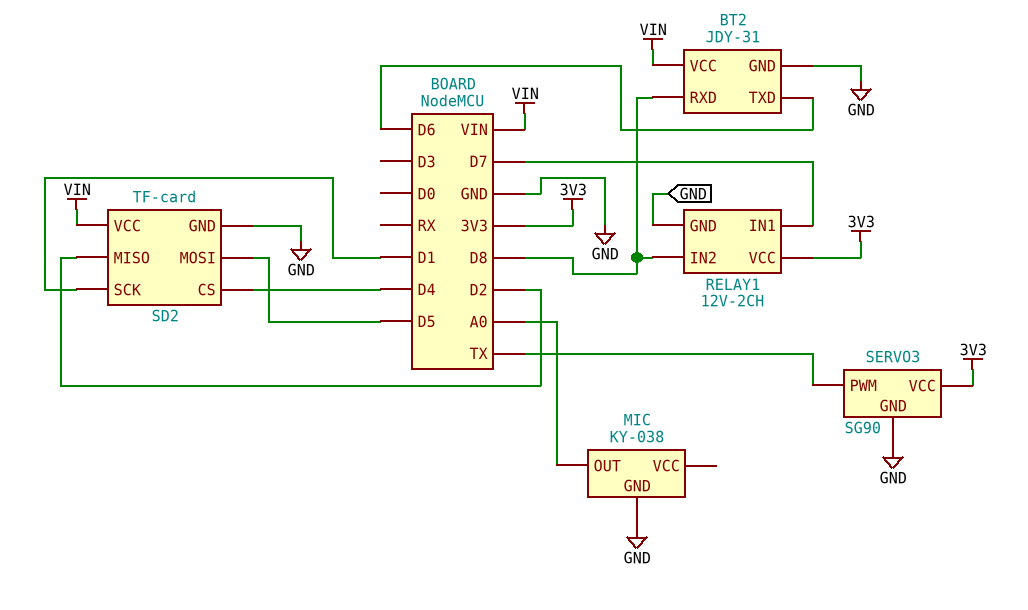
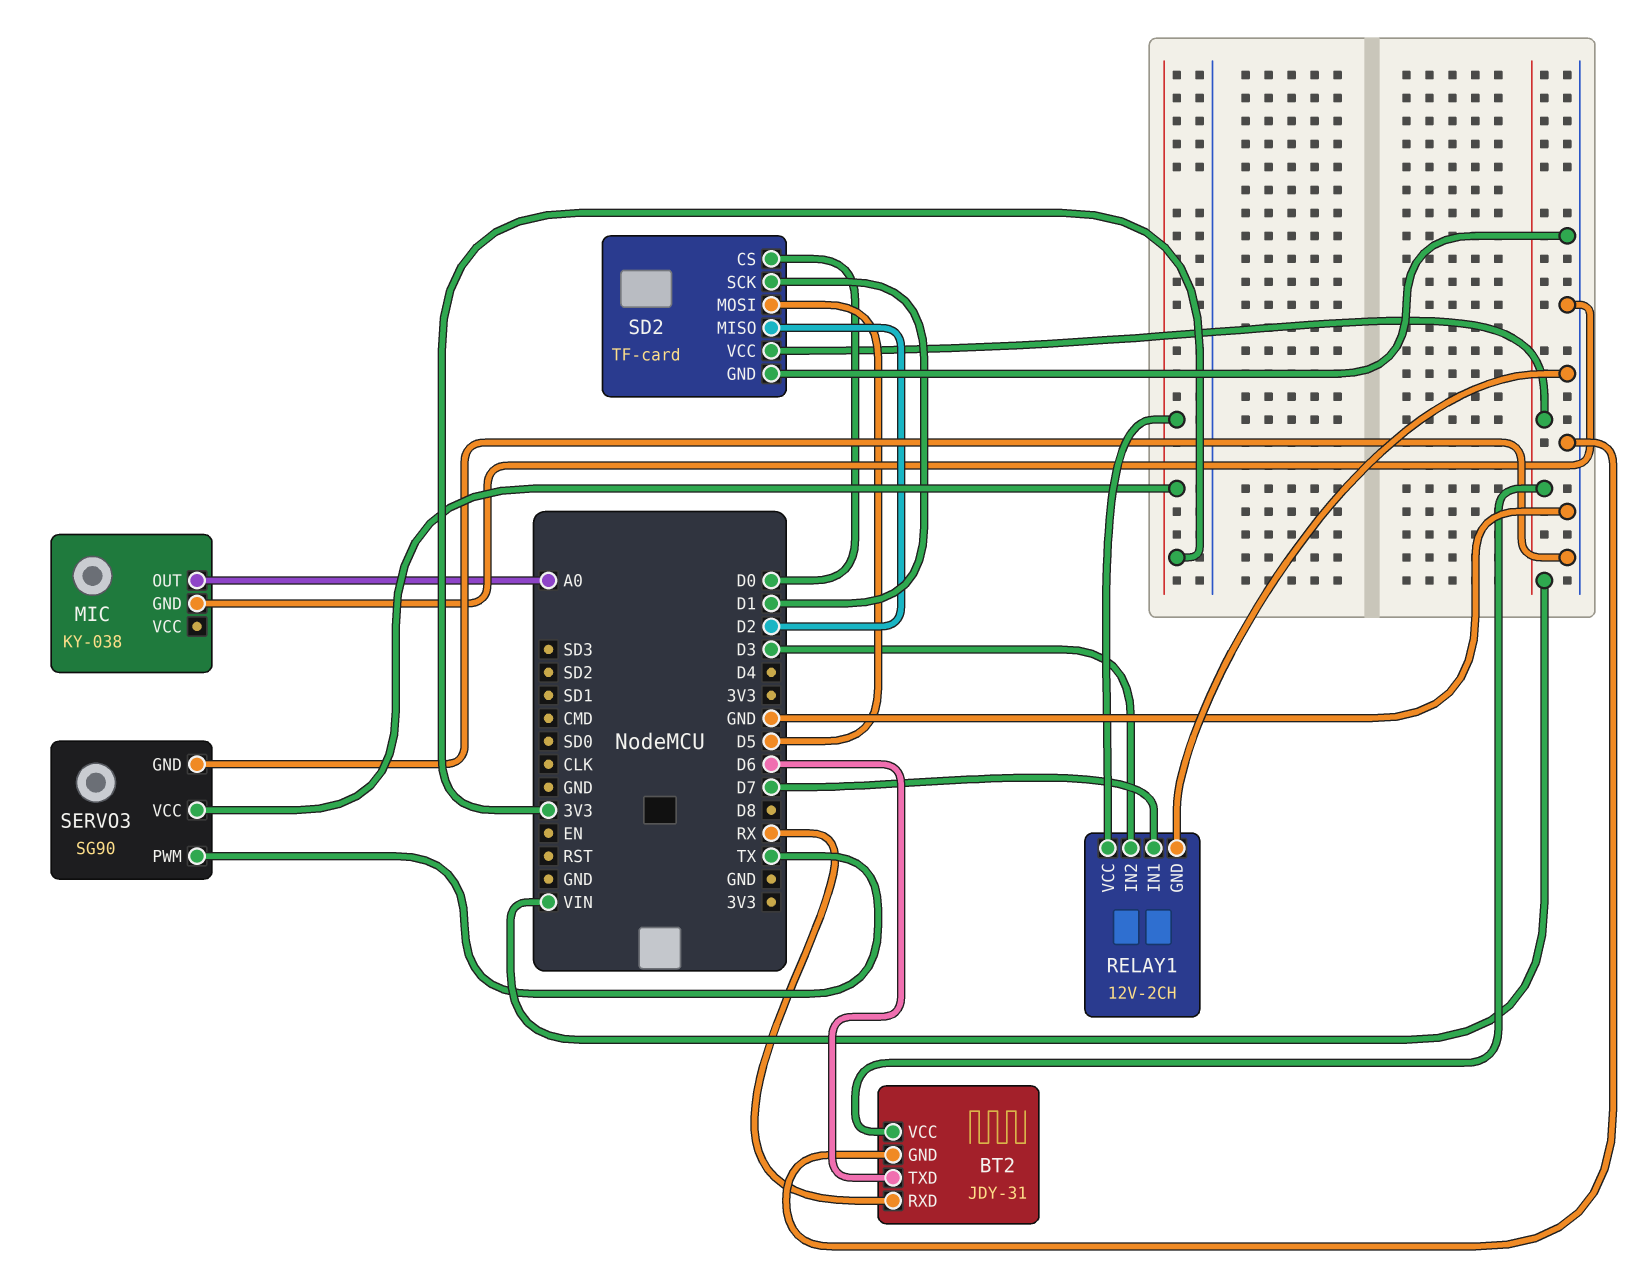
BT2 pin RXD: D8 -> RX
RELAY1 pin IN2: D8 -> D3
SD2 pin CS: D4 -> D0

